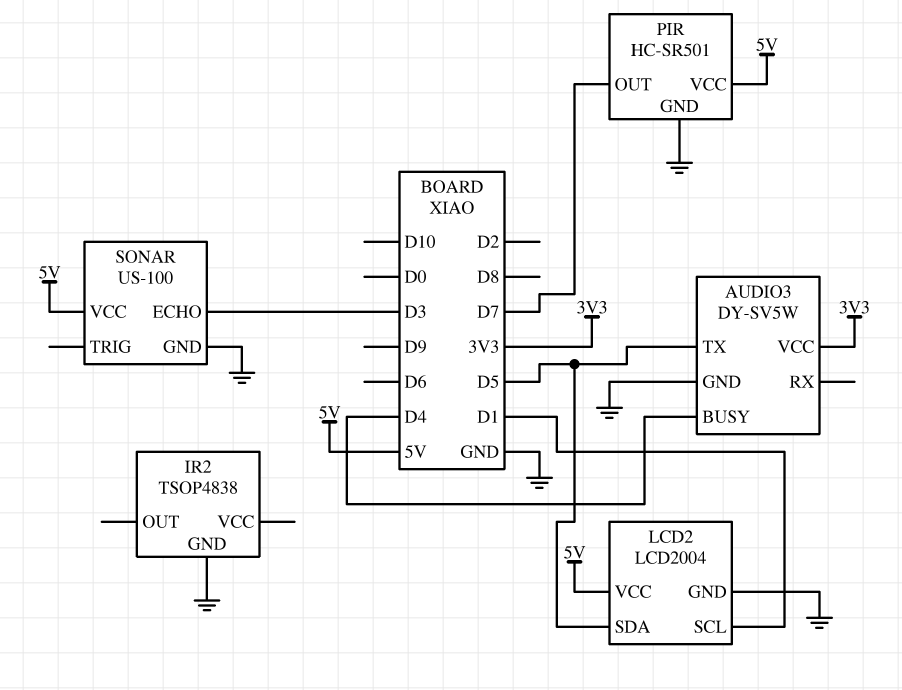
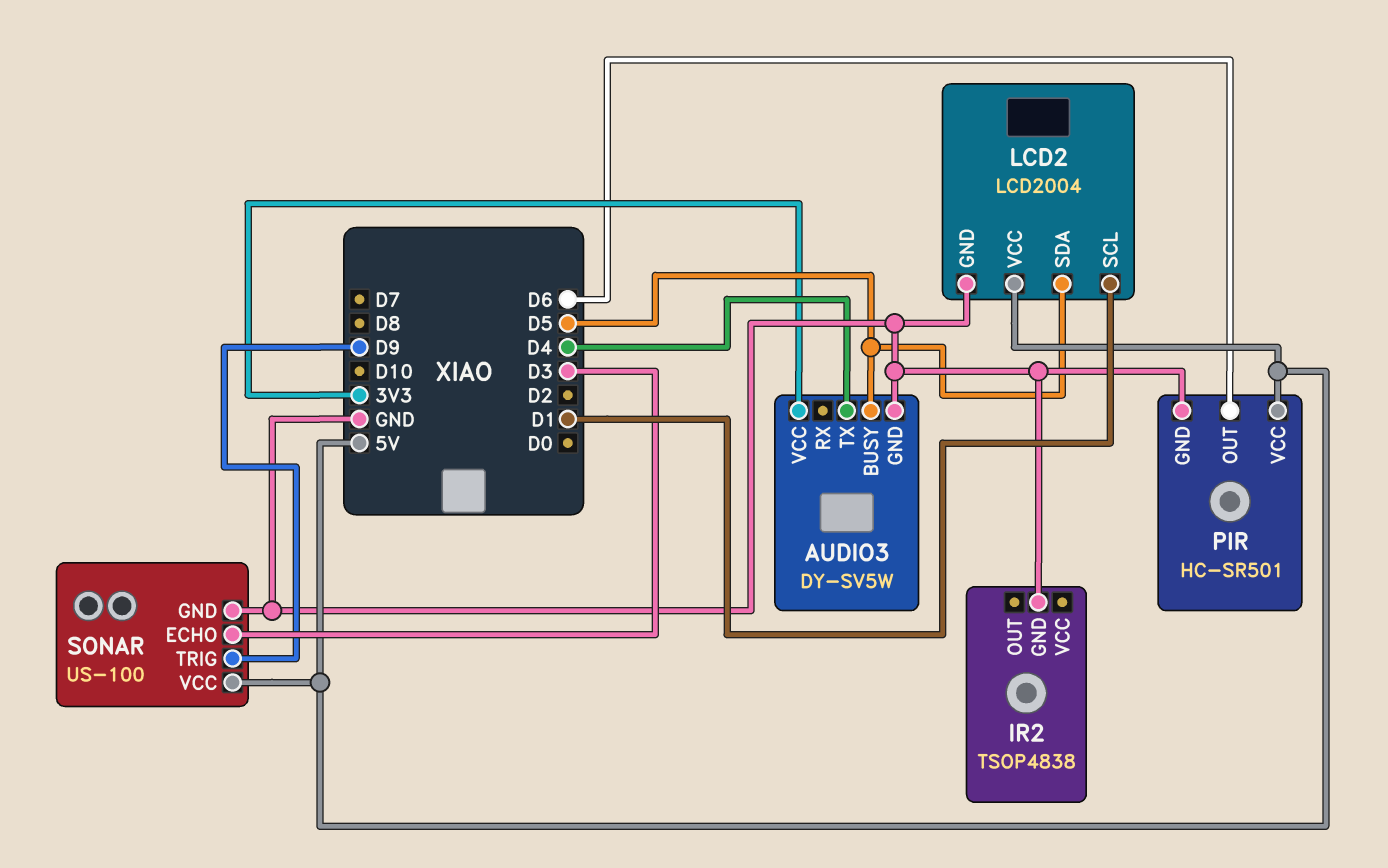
AUDIO3 pin BUSY: D4 -> D5
AUDIO3 pin TX: D5 -> D4
PIR pin OUT: D7 -> D6
SONAR pin TRIG: none -> D9

